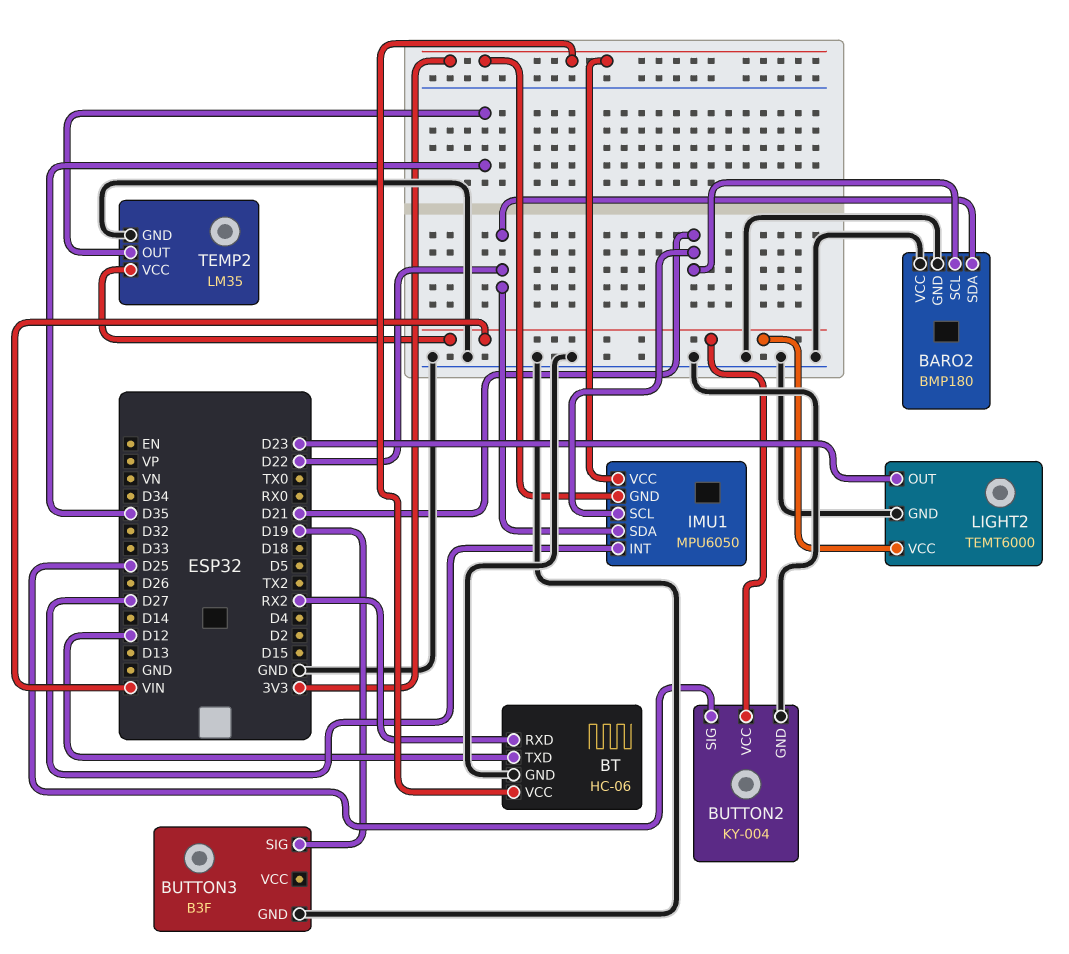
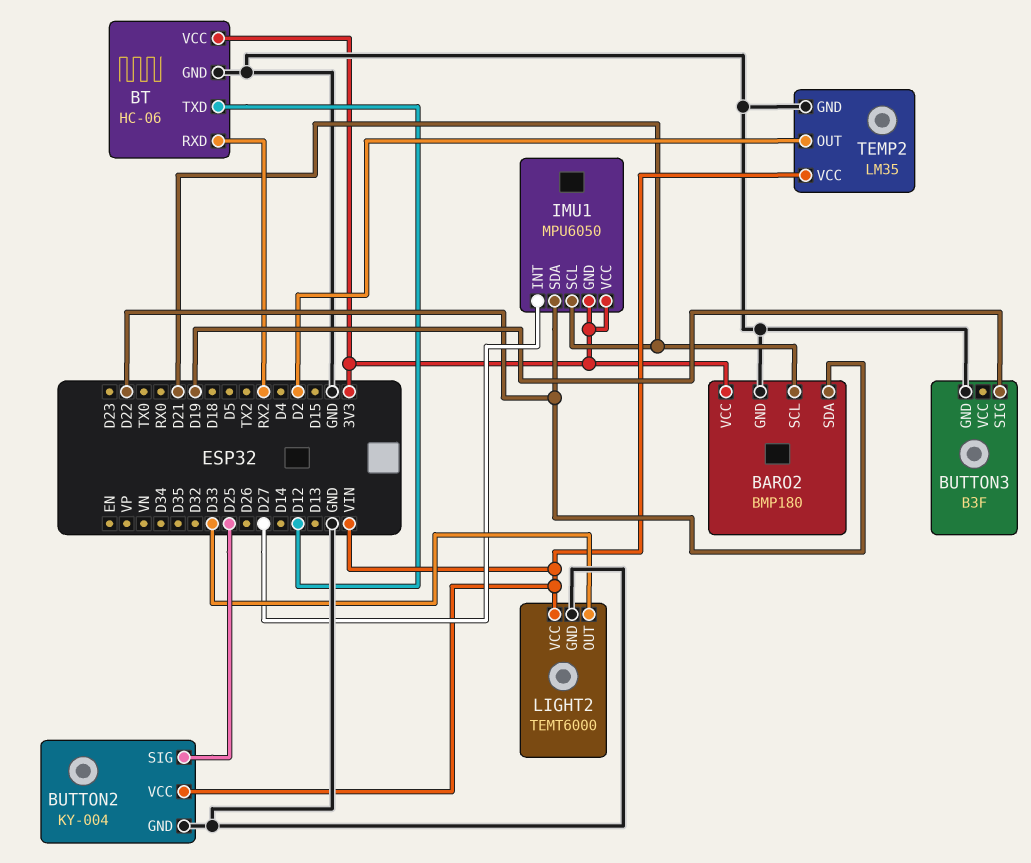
BARO2 pin VCC: GND -> 3V3
LIGHT2 pin OUT: D23 -> D33
TEMP2 pin OUT: D35 -> D2

